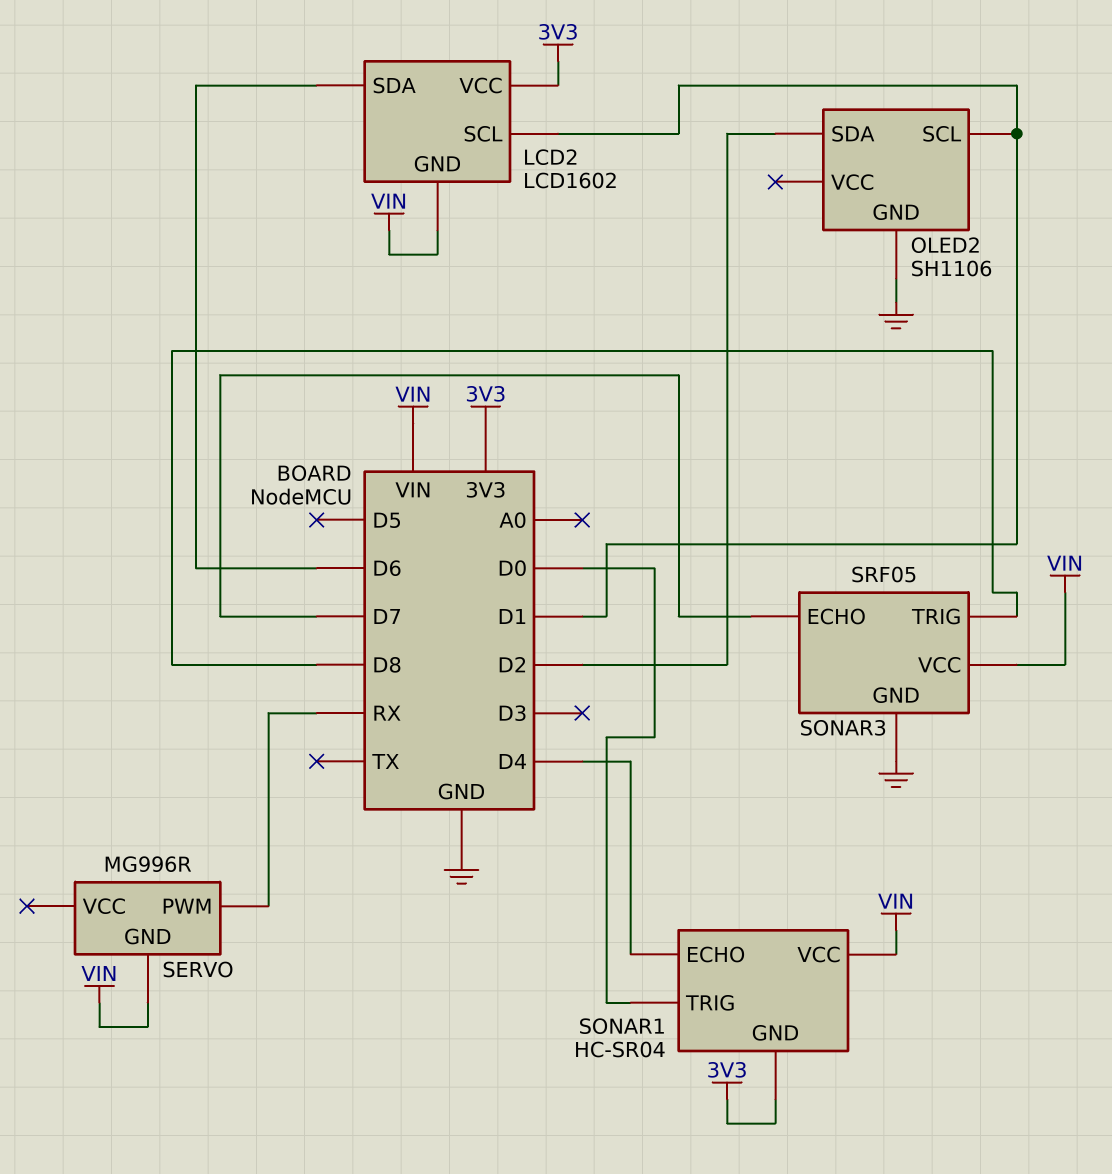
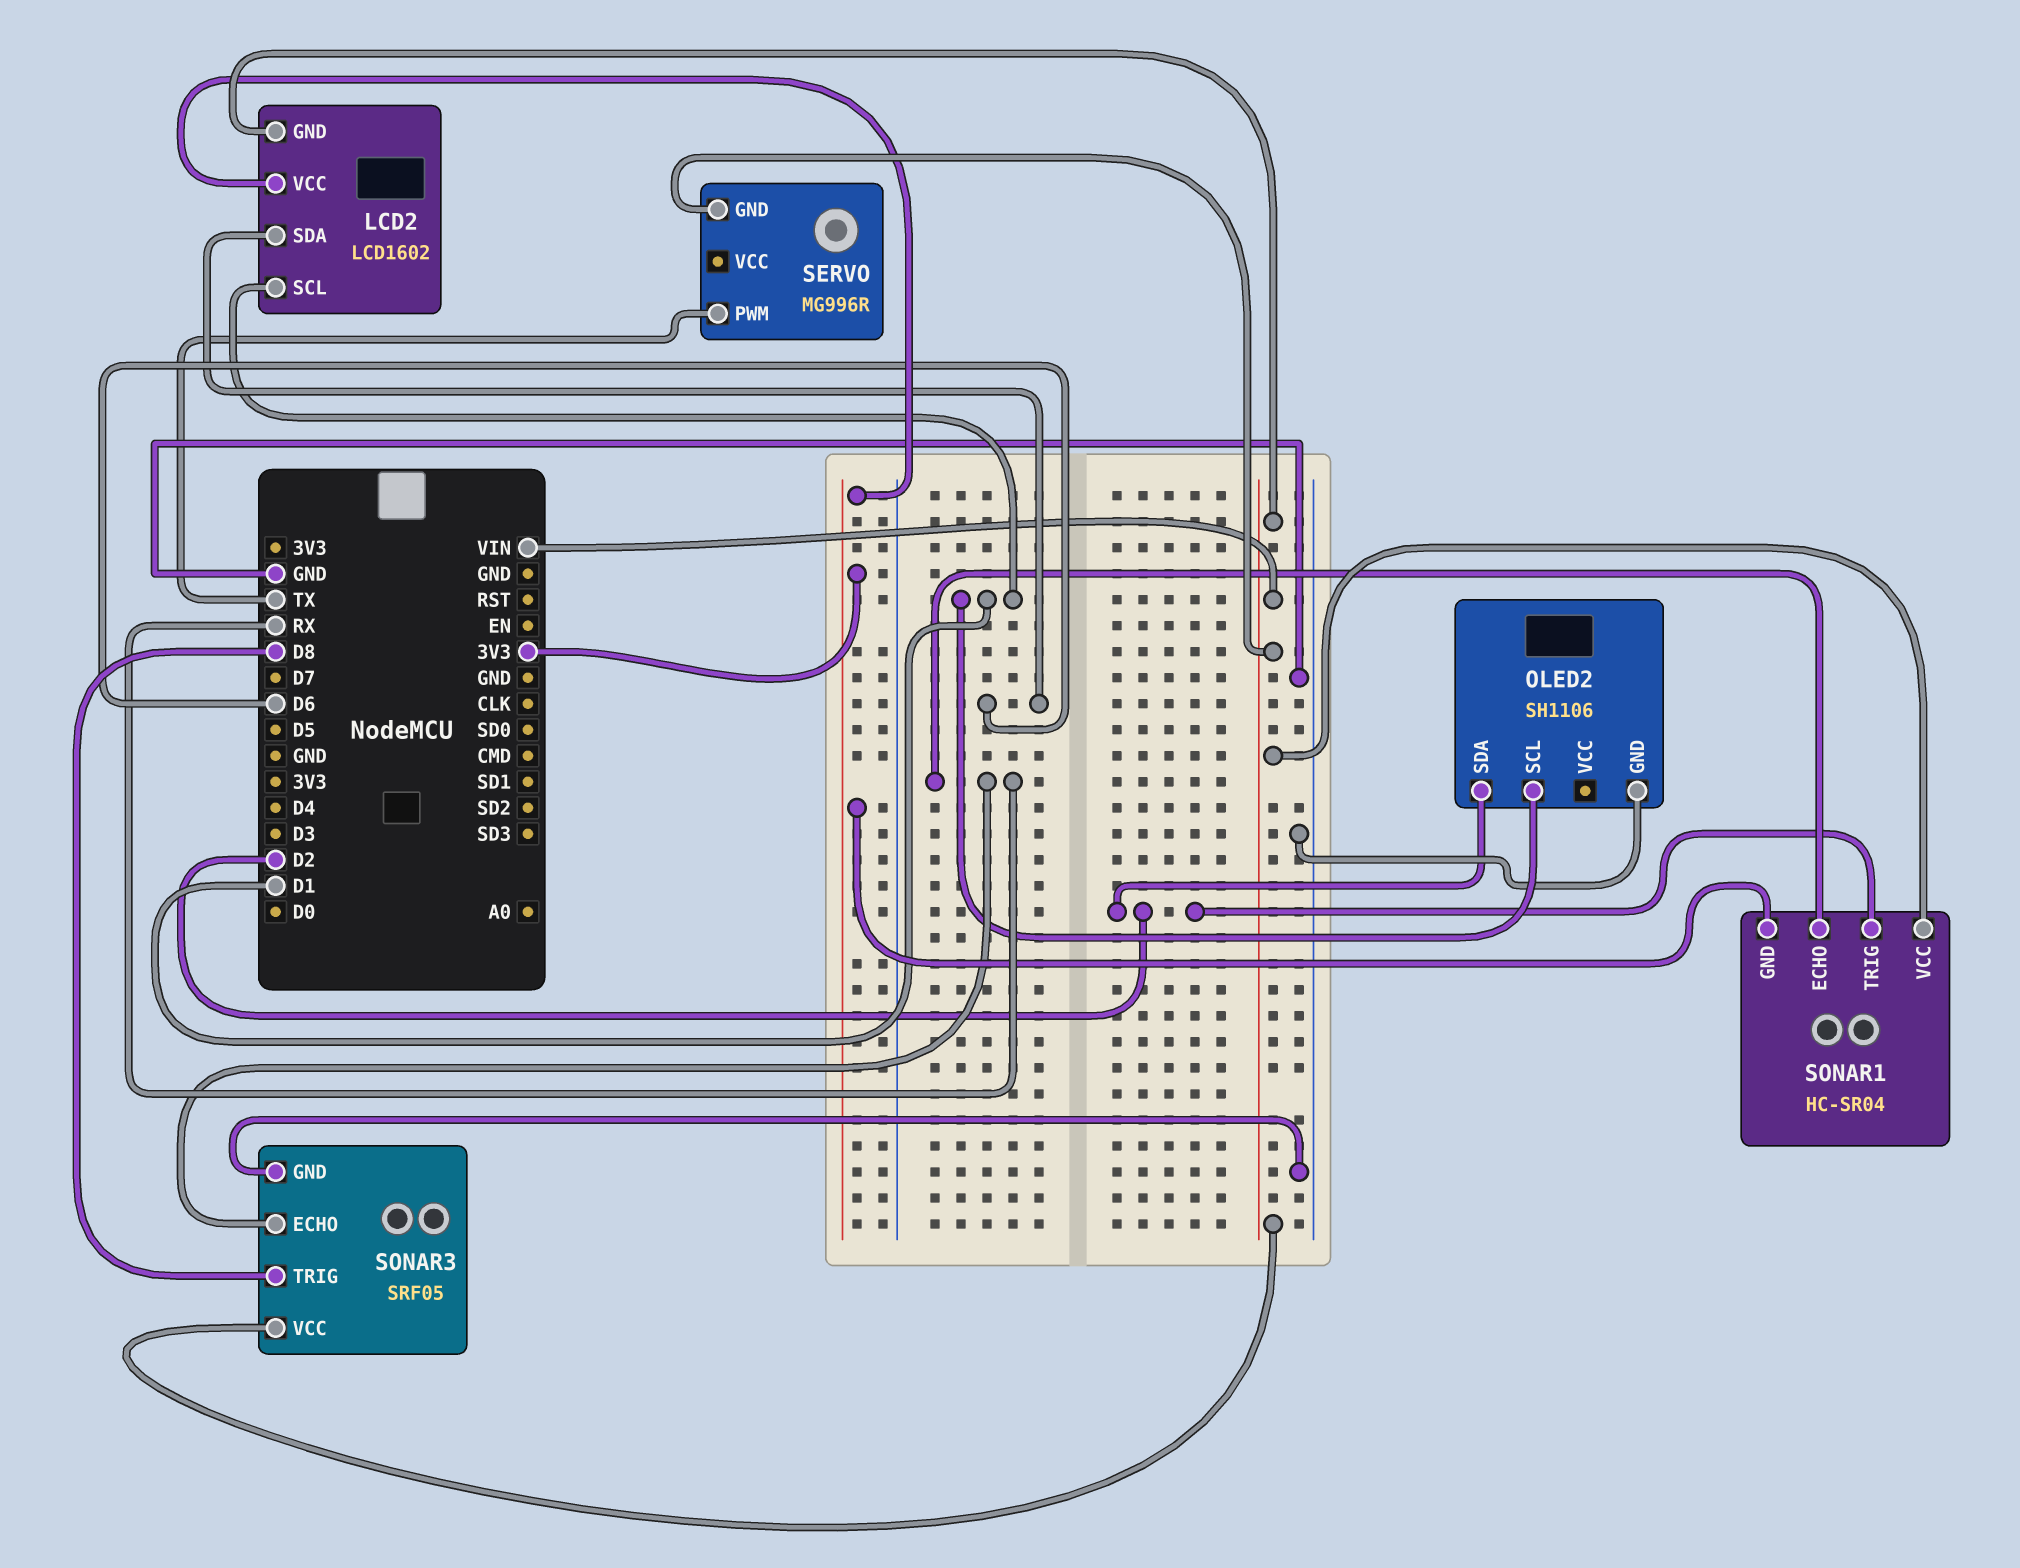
SERVO pin PWM: RX -> TX
SONAR1 pin ECHO: D4 -> RX
SONAR1 pin TRIG: D0 -> D2
SONAR3 pin ECHO: D7 -> RX

